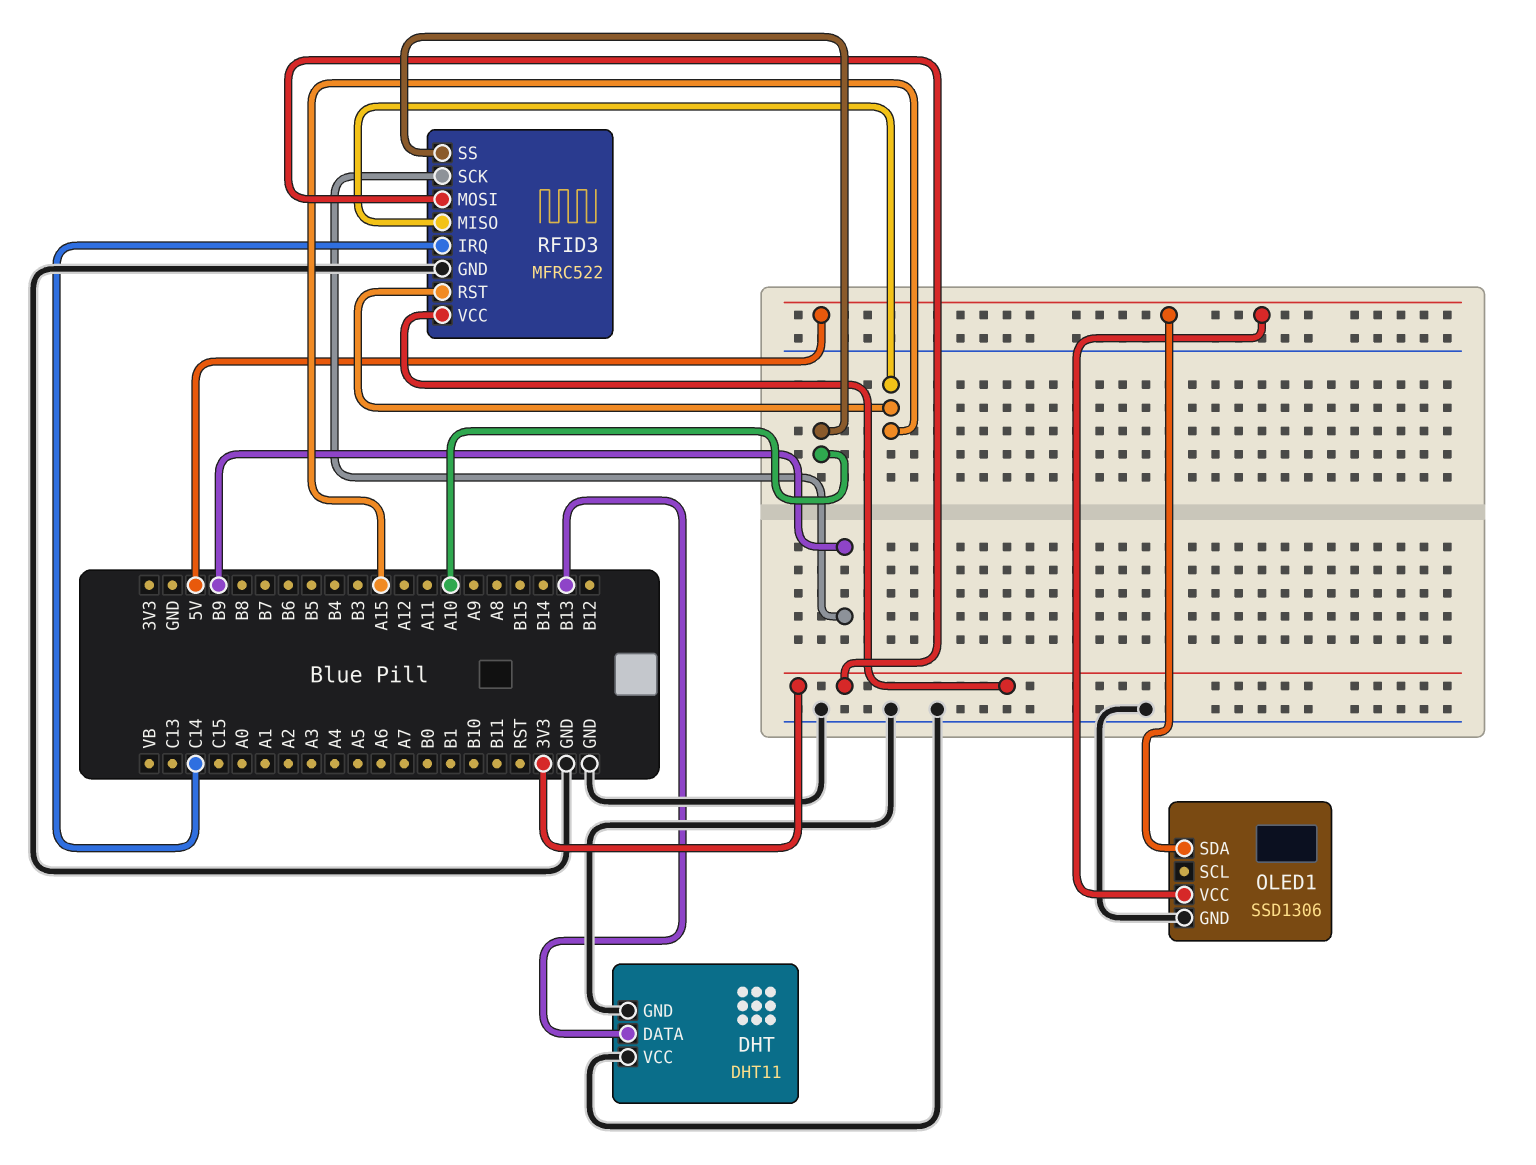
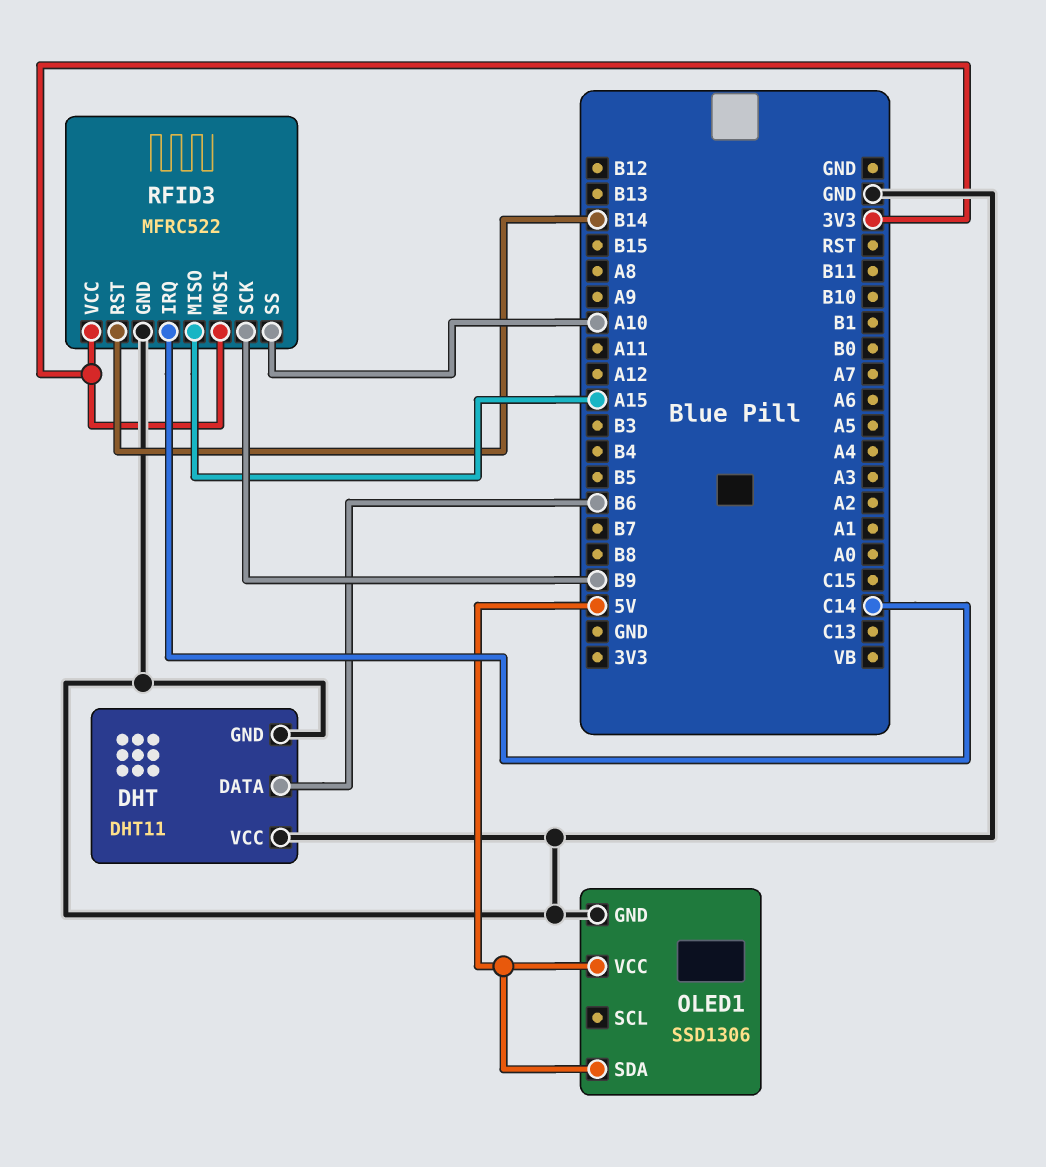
DHT pin DATA: B13 -> B6
RFID3 pin RST: A15 -> B14

